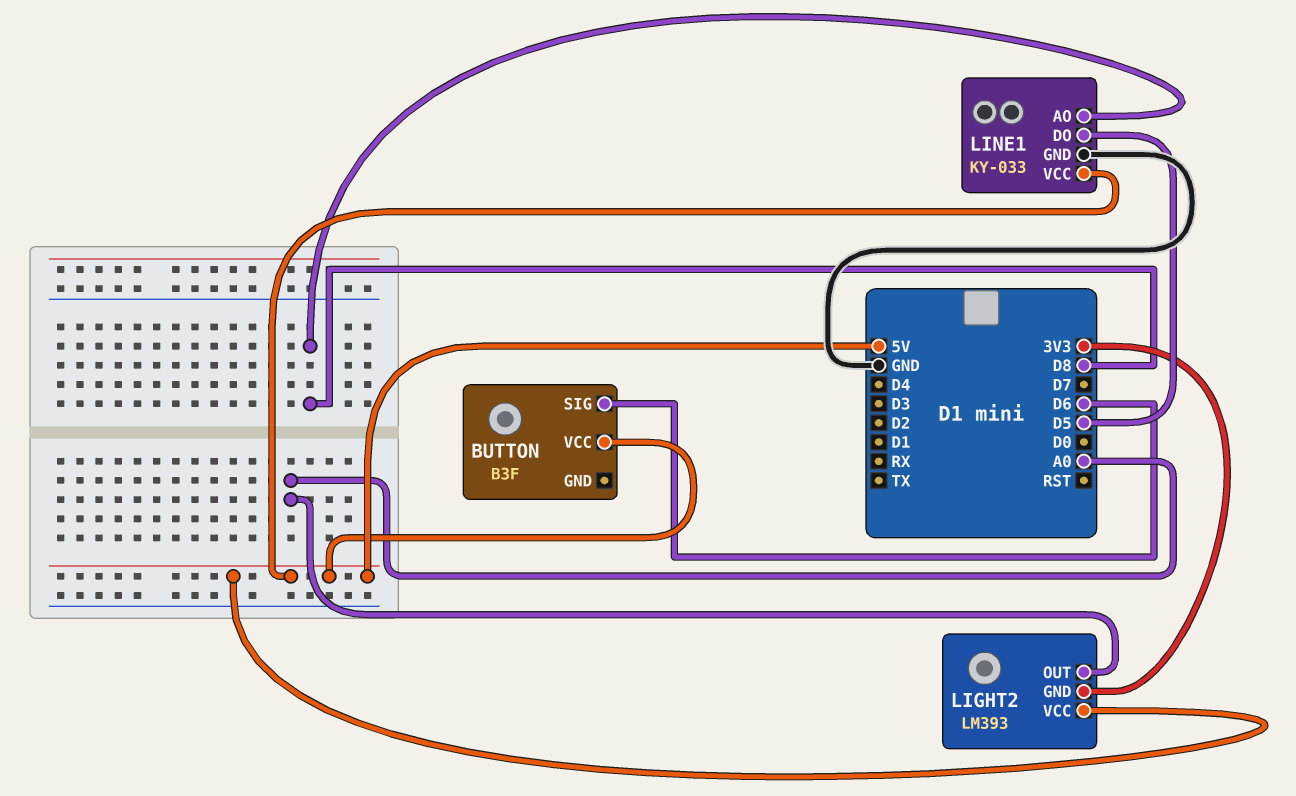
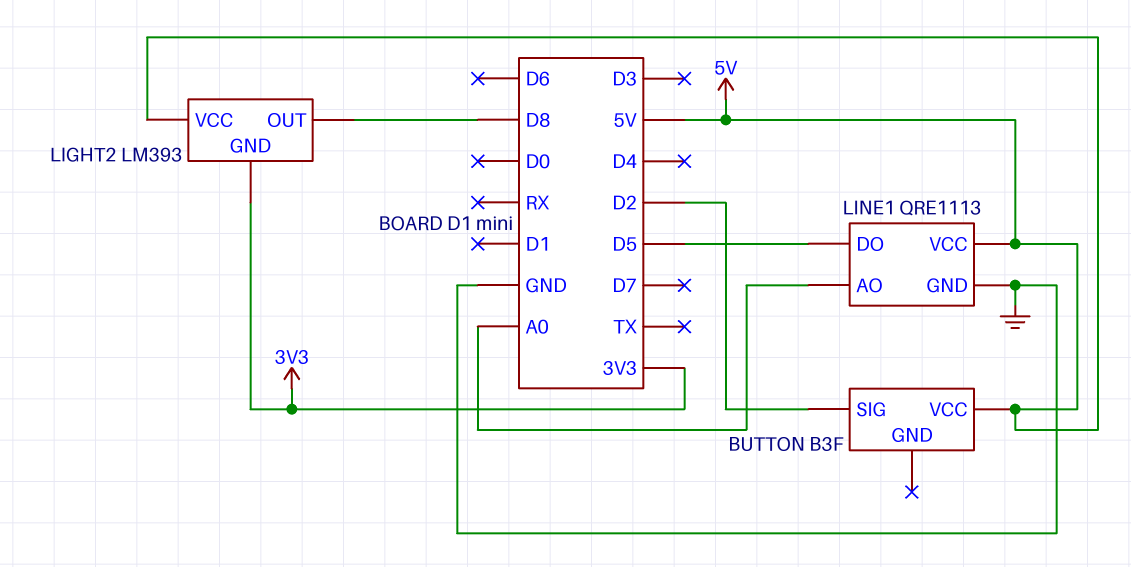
BUTTON pin SIG: D6 -> D2
LIGHT2 pin OUT: A0 -> D8
LINE1: KY-033 -> QRE1113
LINE1 pin AO: D8 -> A0

